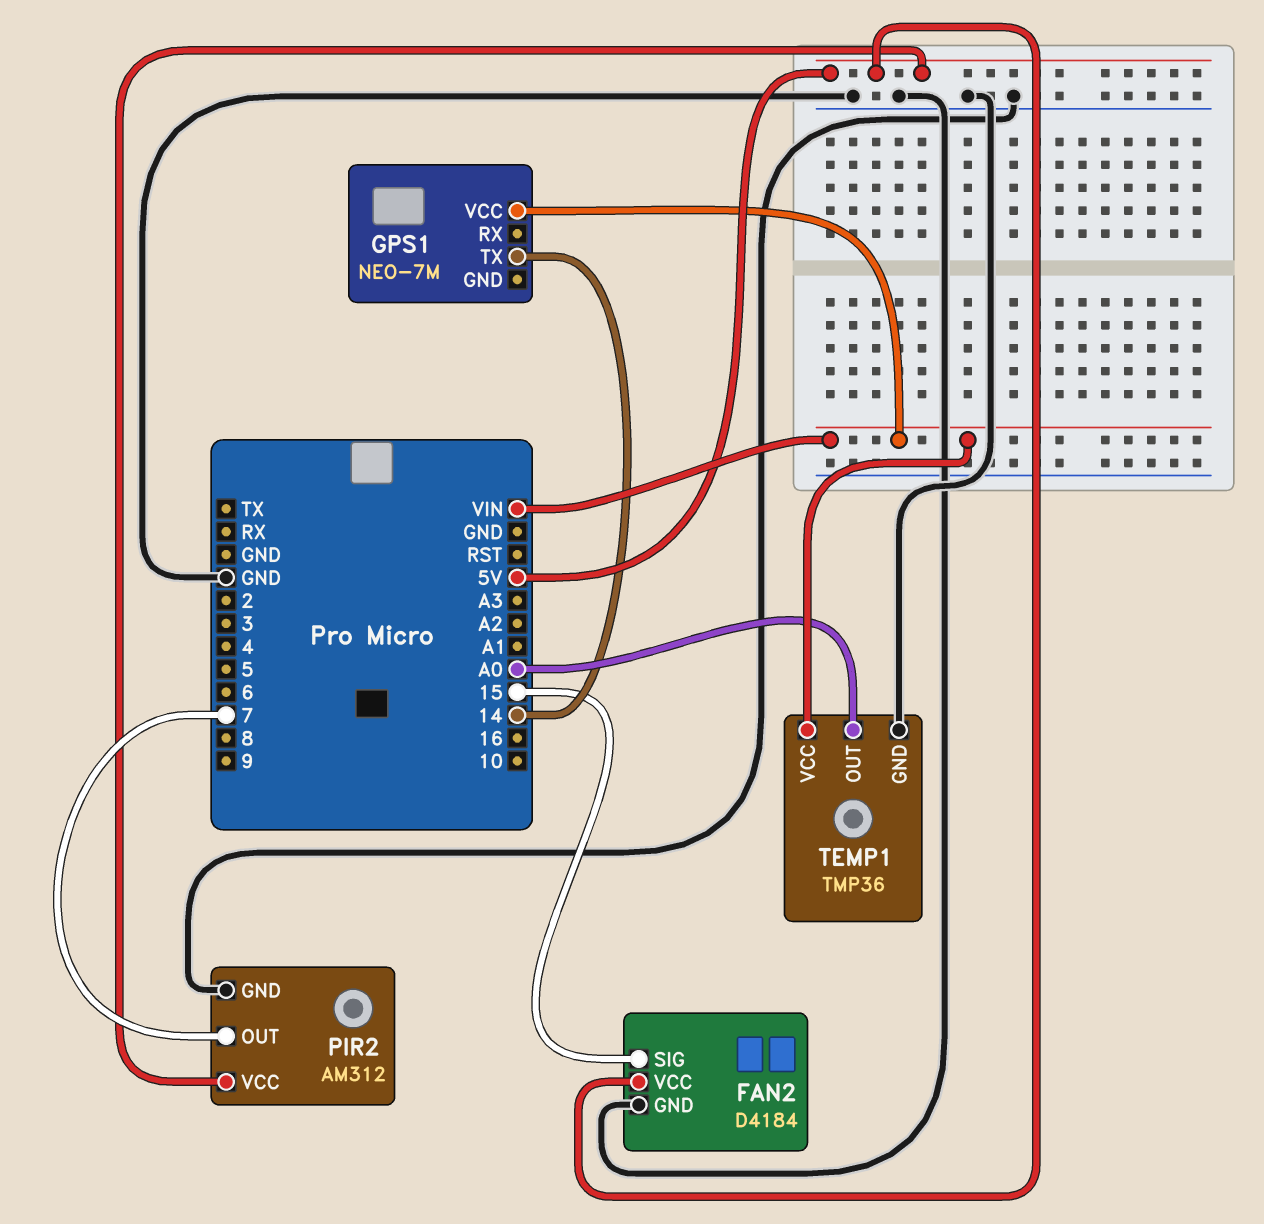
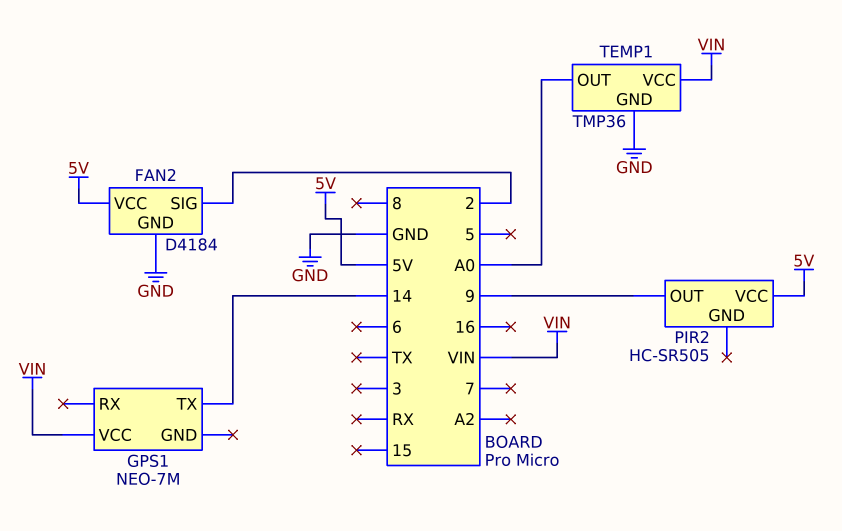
FAN2 pin SIG: 15 -> 2
PIR2: AM312 -> HC-SR505
PIR2 pin GND: GND -> none
PIR2 pin OUT: 7 -> 9

